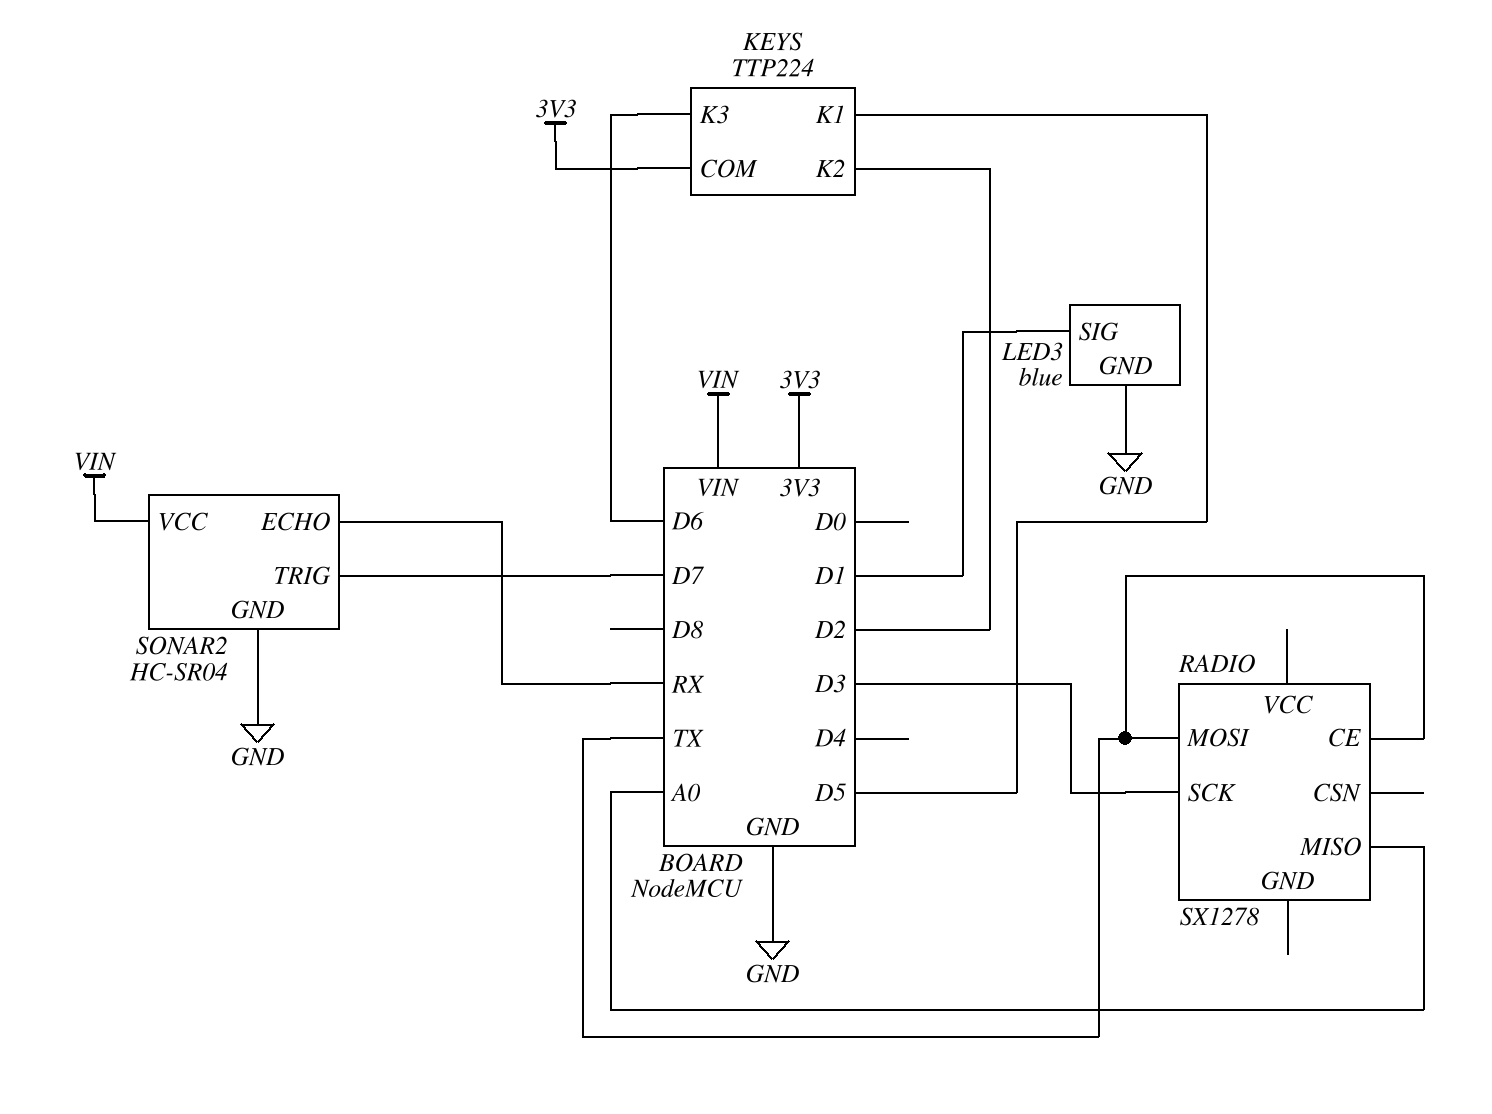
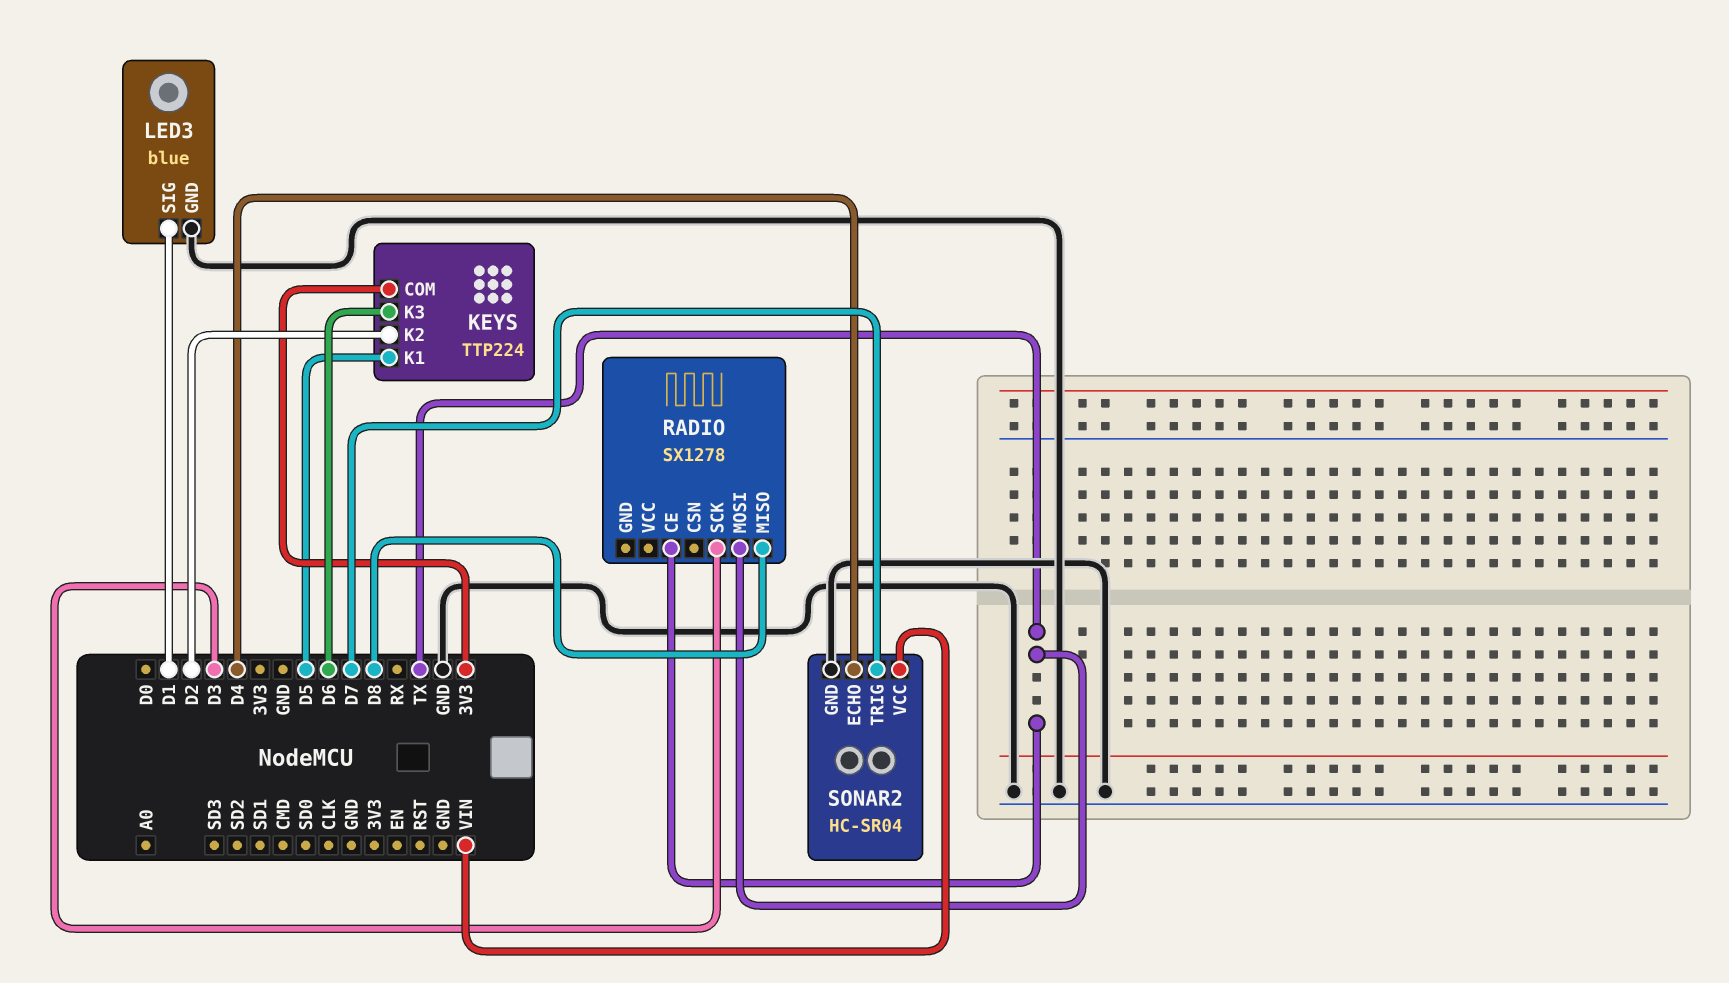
RADIO pin MISO: A0 -> D8
SONAR2 pin ECHO: RX -> D4

